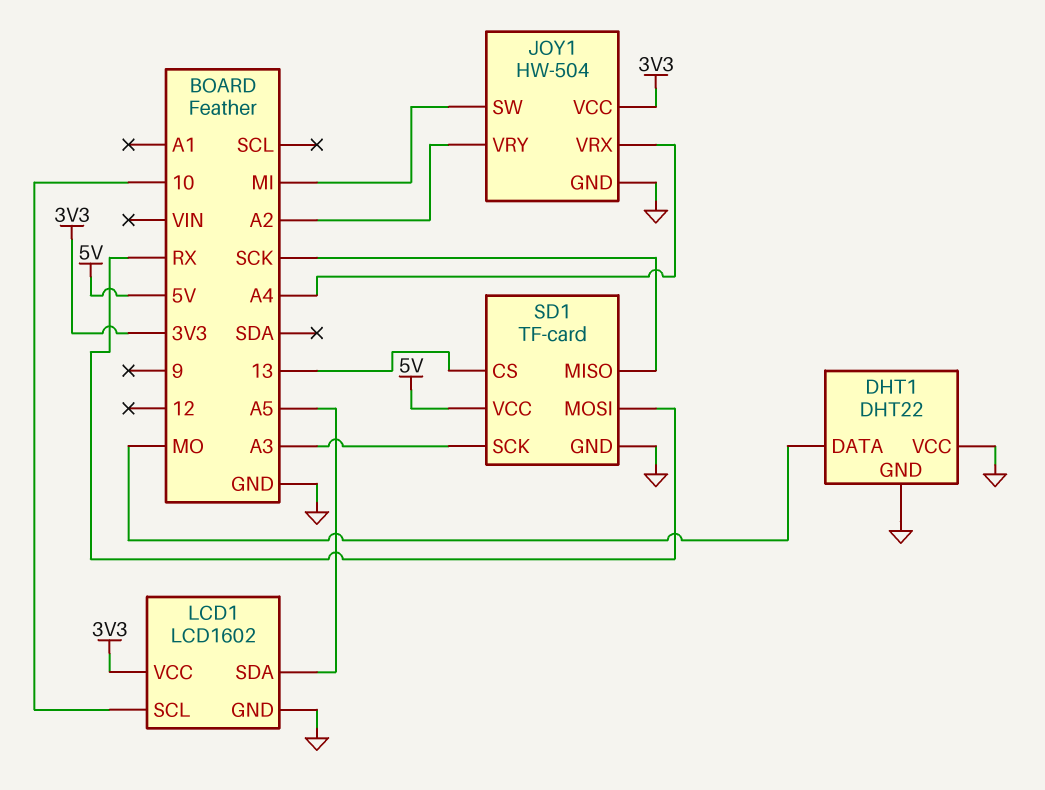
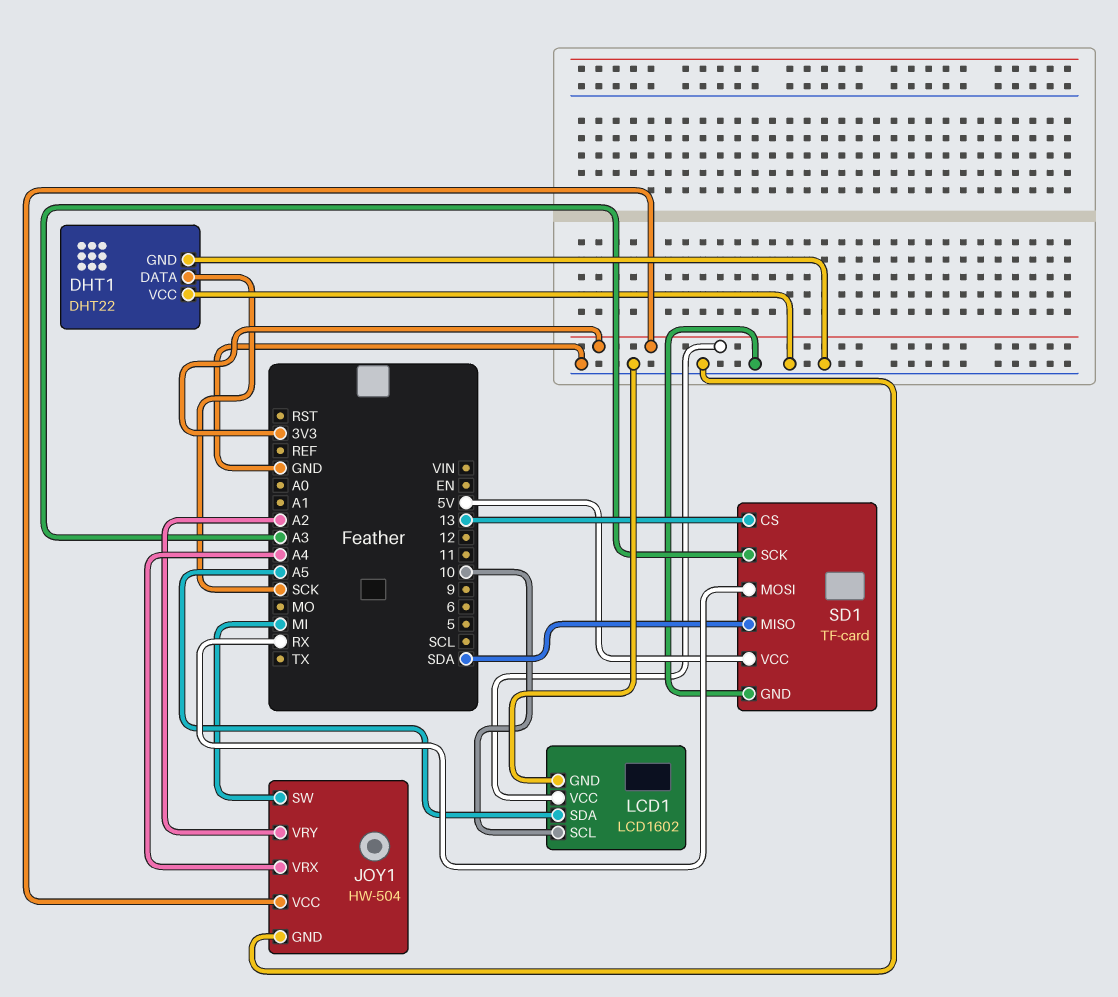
DHT1 pin DATA: MO -> SCK
SD1 pin MISO: SCK -> SDA

